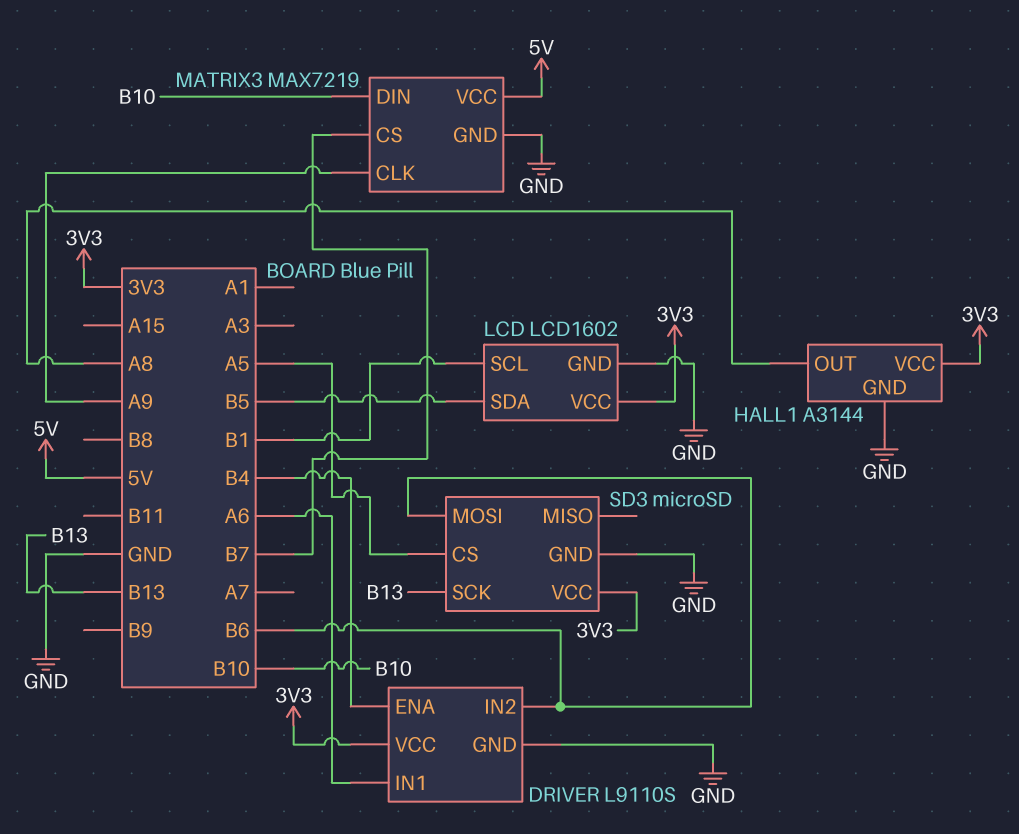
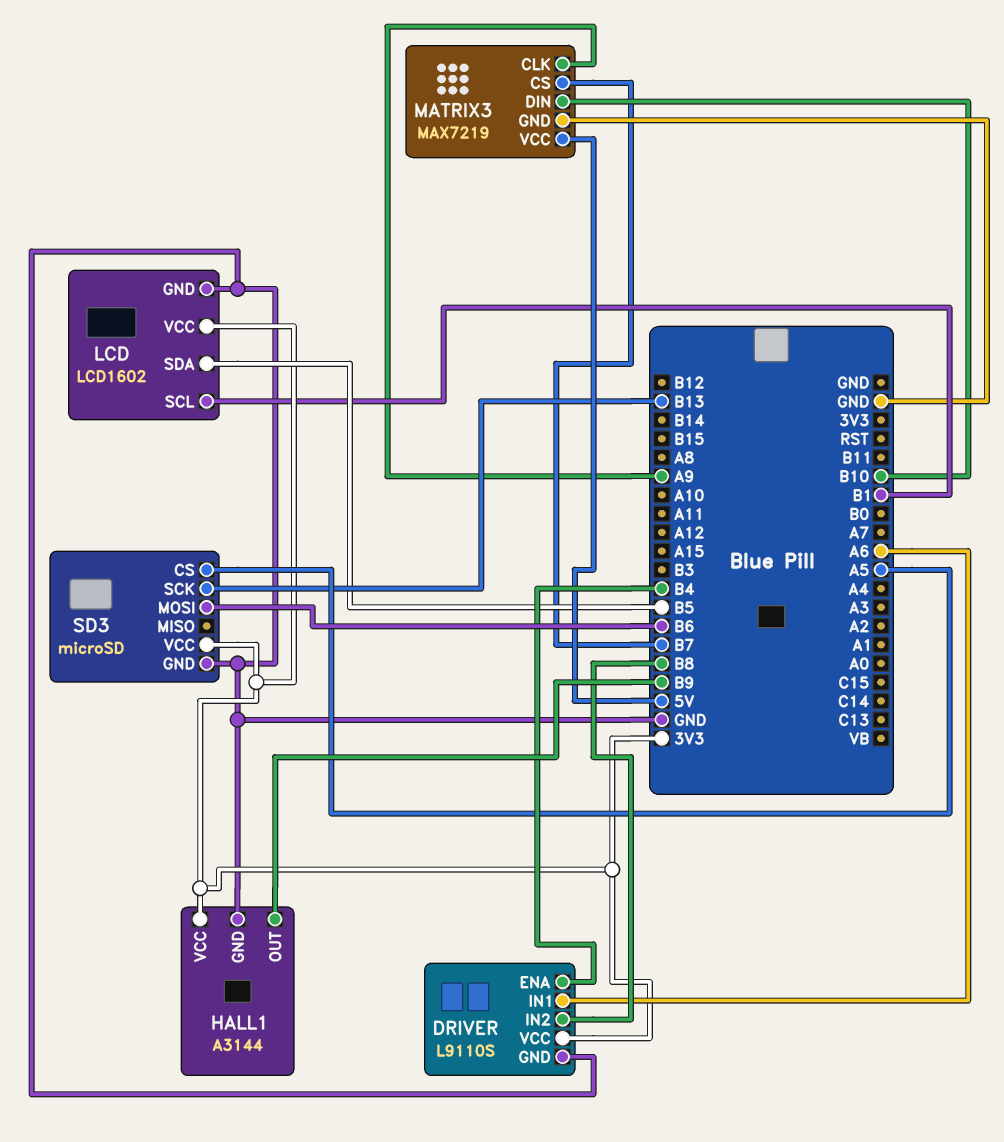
DRIVER pin IN2: B6 -> B8
HALL1 pin OUT: A8 -> B9

